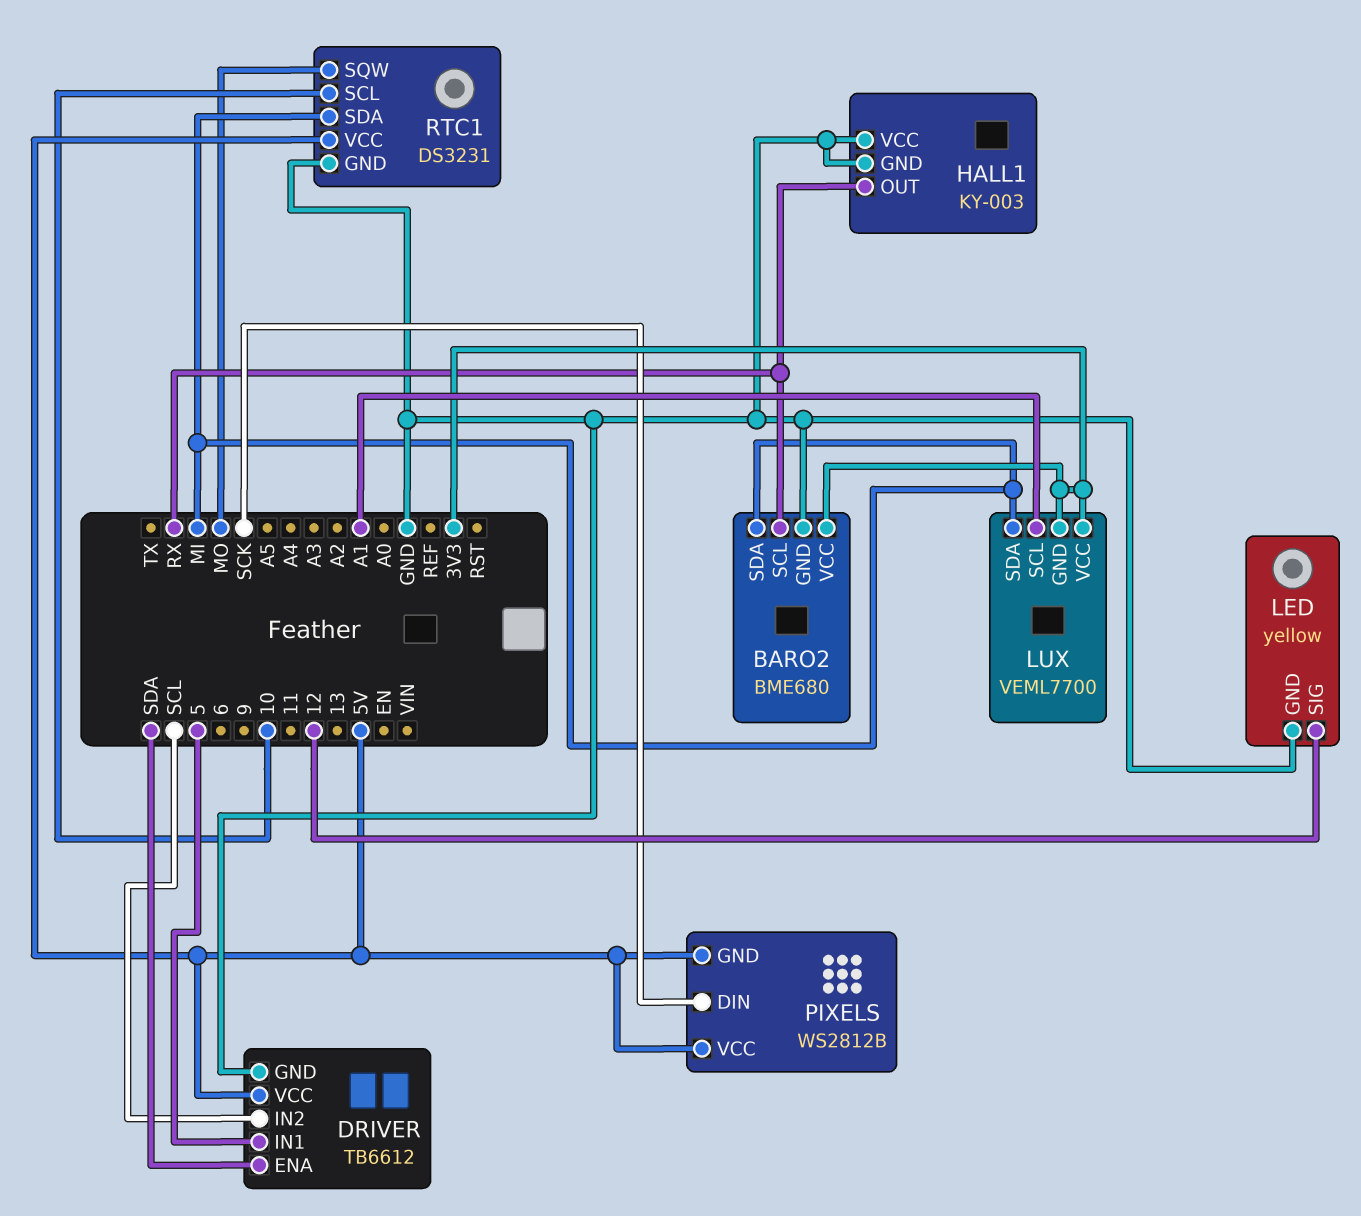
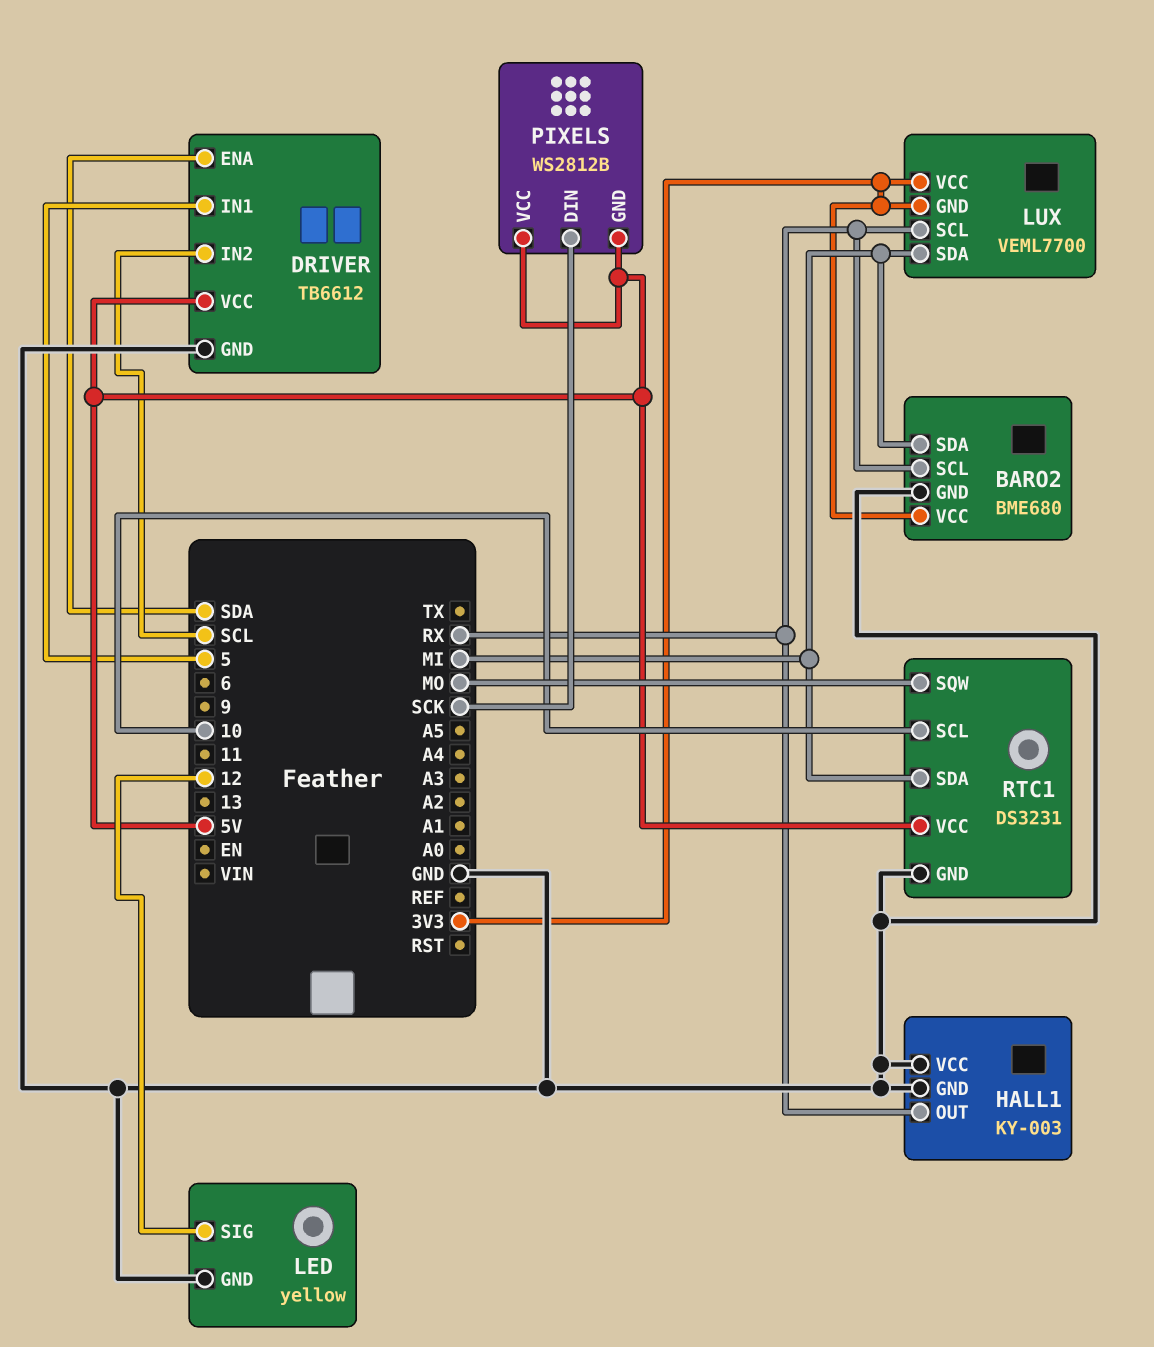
LUX pin SCL: A1 -> RX

